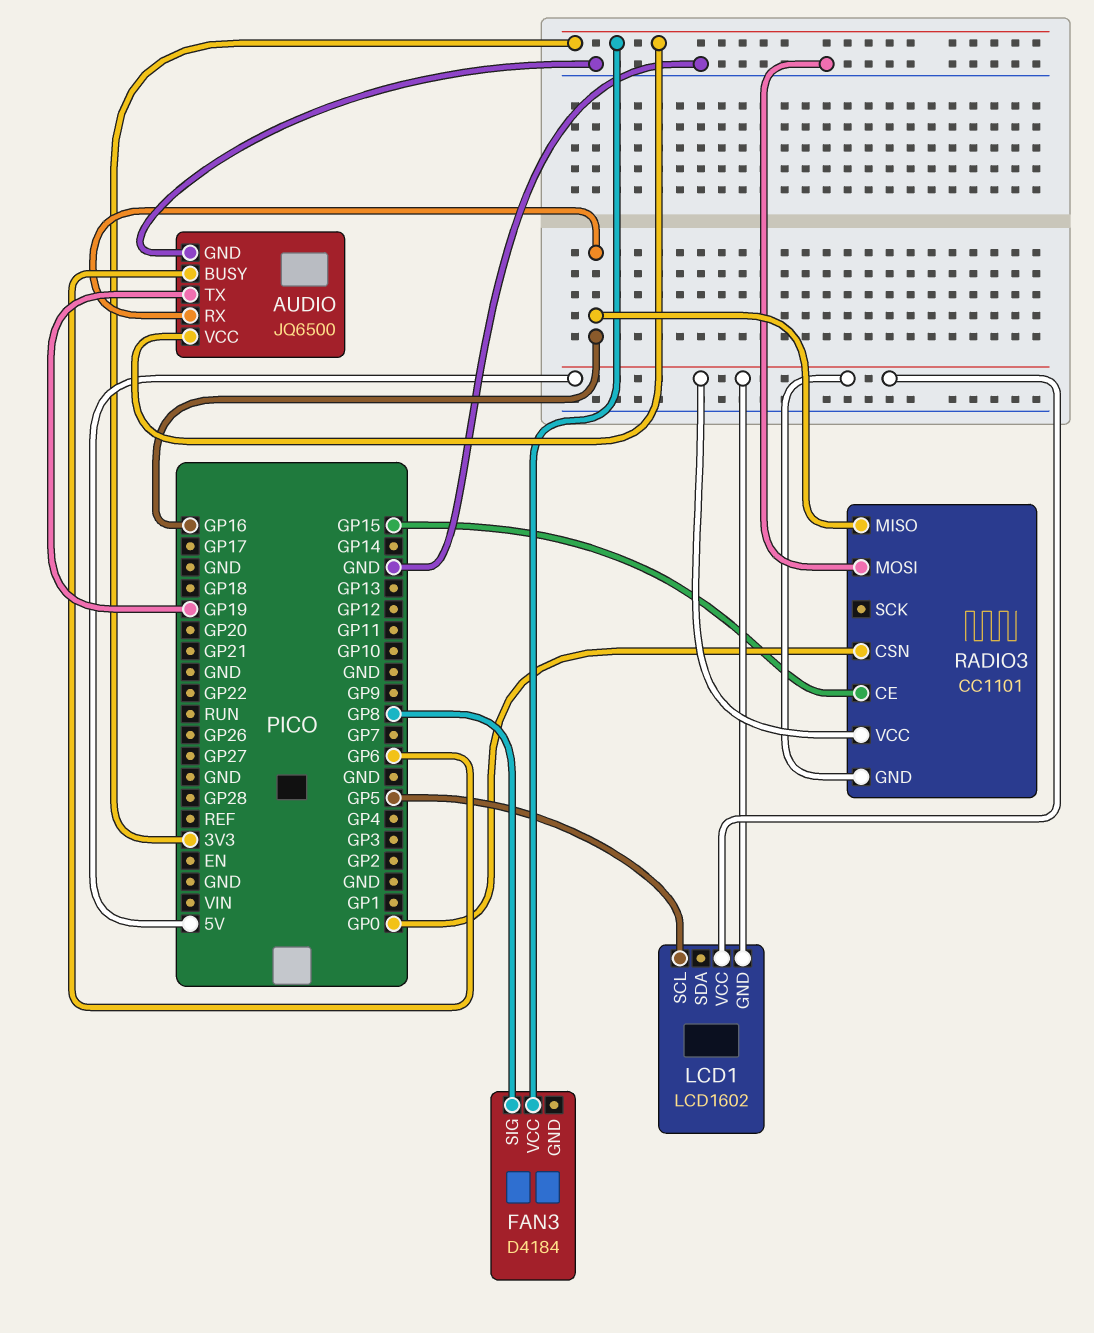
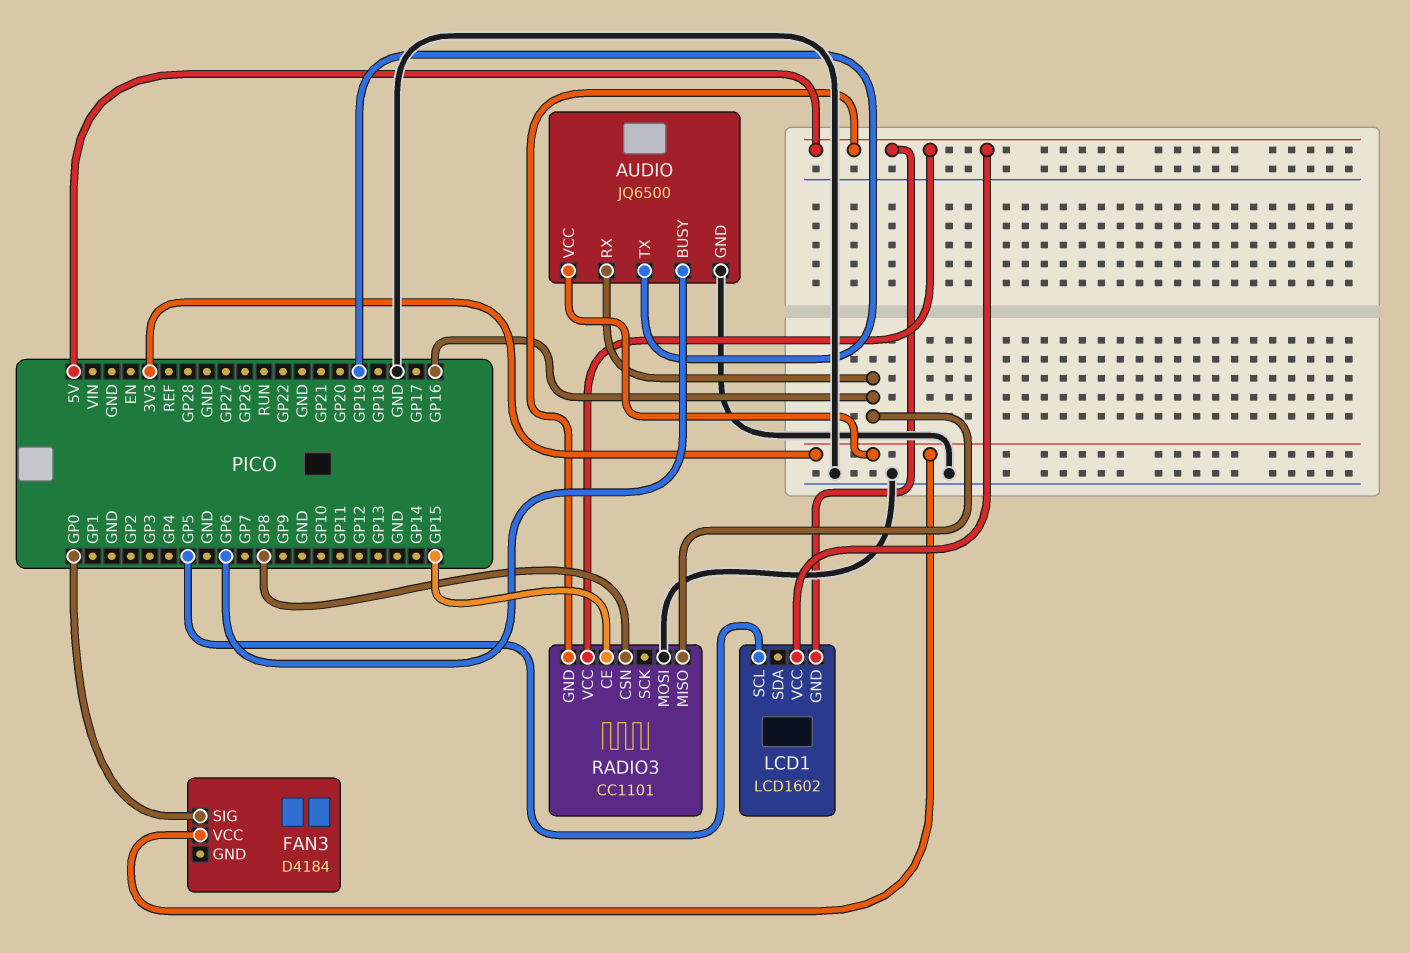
FAN3 pin SIG: GP8 -> GP0
RADIO3 pin CSN: GP0 -> GP8

